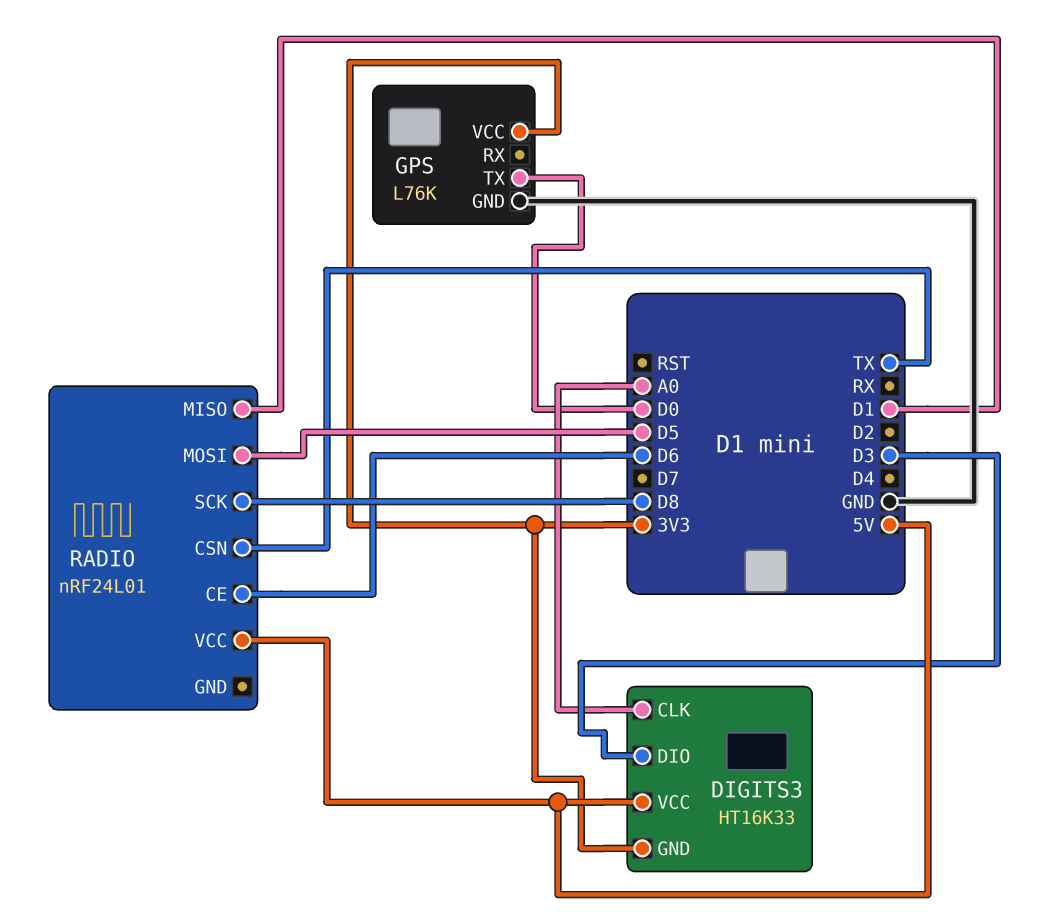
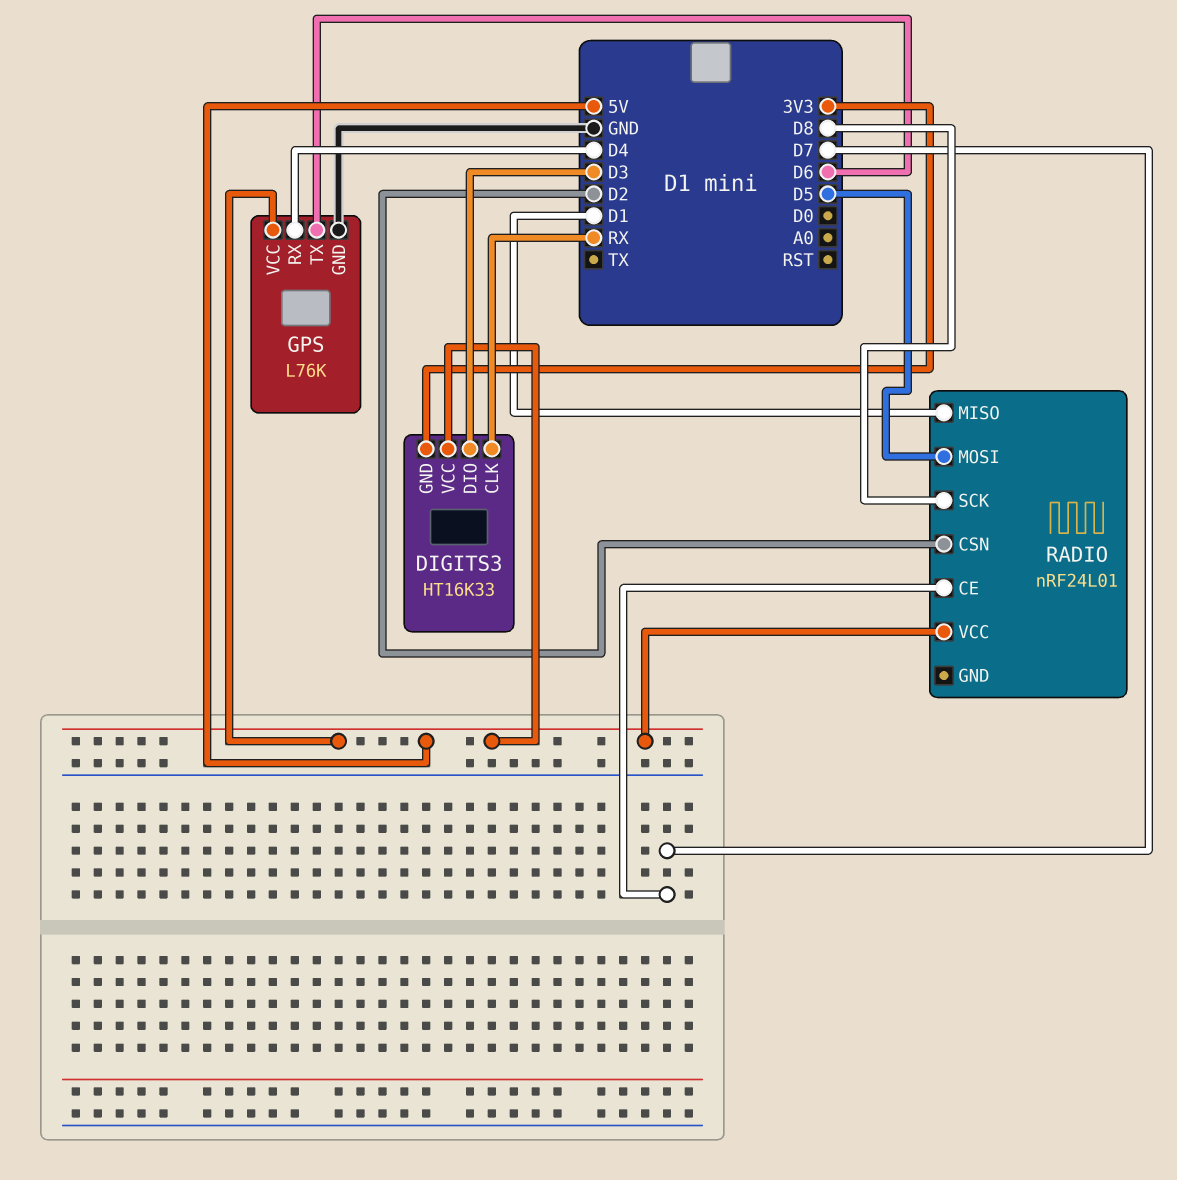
DIGITS3 pin CLK: A0 -> RX
GPS pin RX: none -> D4
GPS pin TX: D0 -> D6
GPS pin VCC: 3V3 -> 5V
RADIO pin CE: D6 -> D7
RADIO pin CSN: TX -> D2

